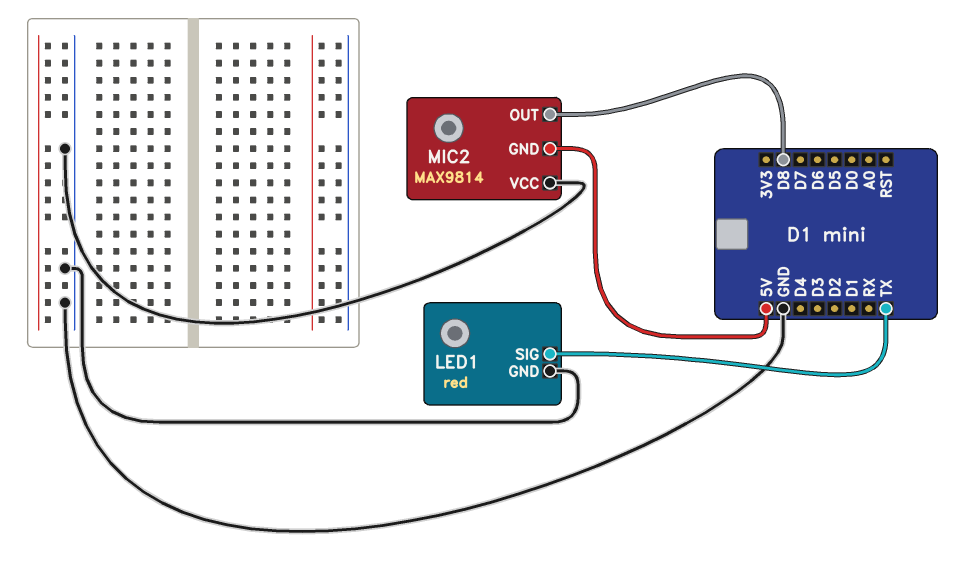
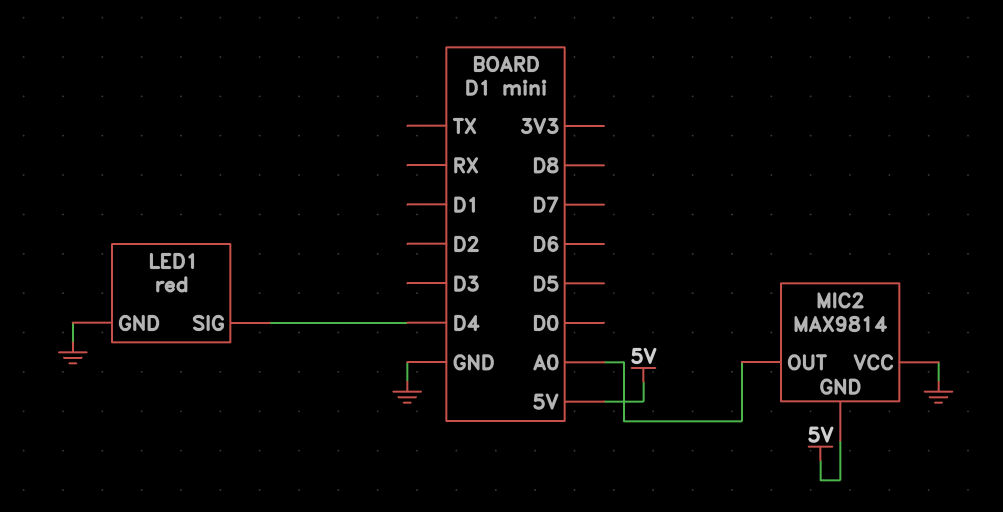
LED1 pin SIG: TX -> D4
MIC2 pin OUT: D8 -> A0

